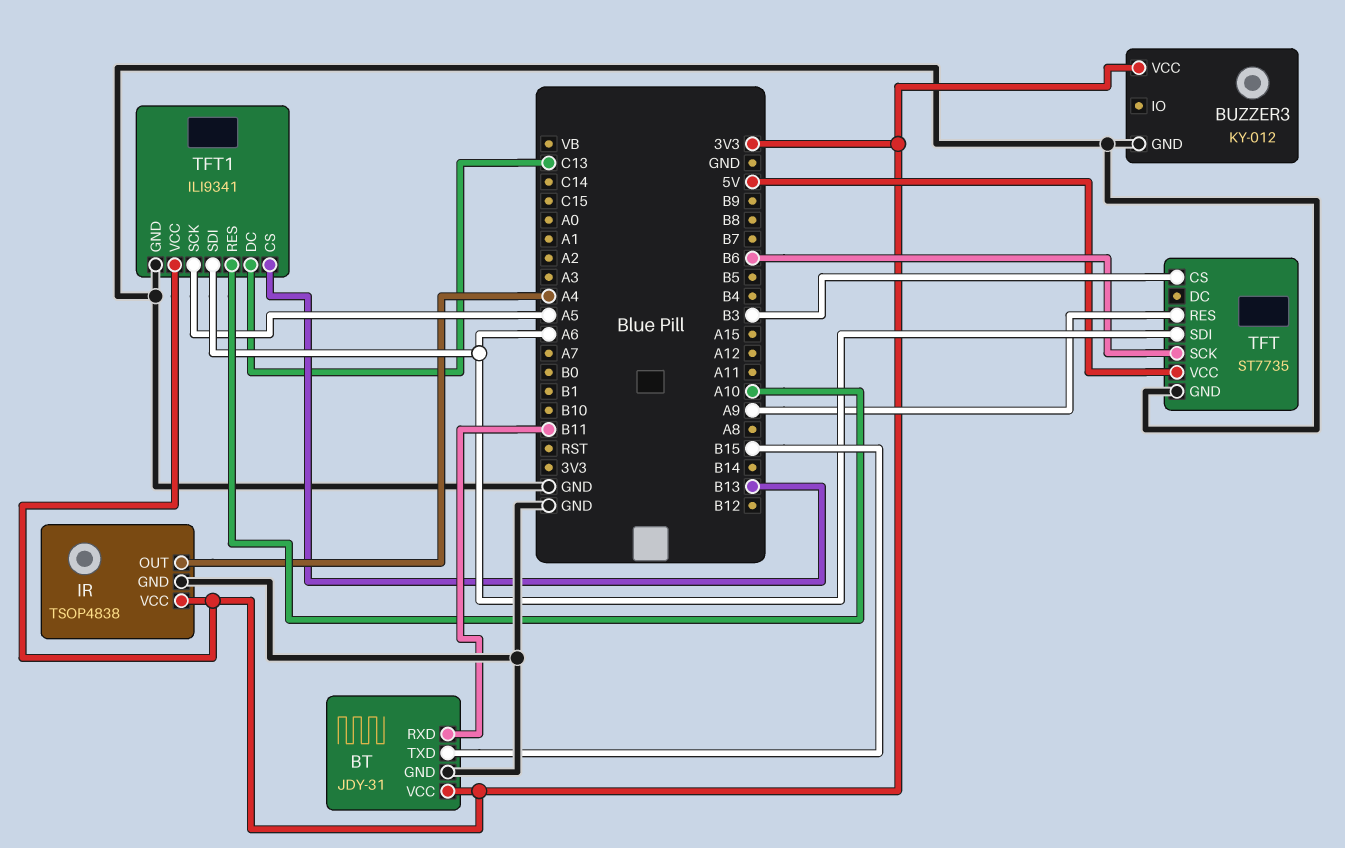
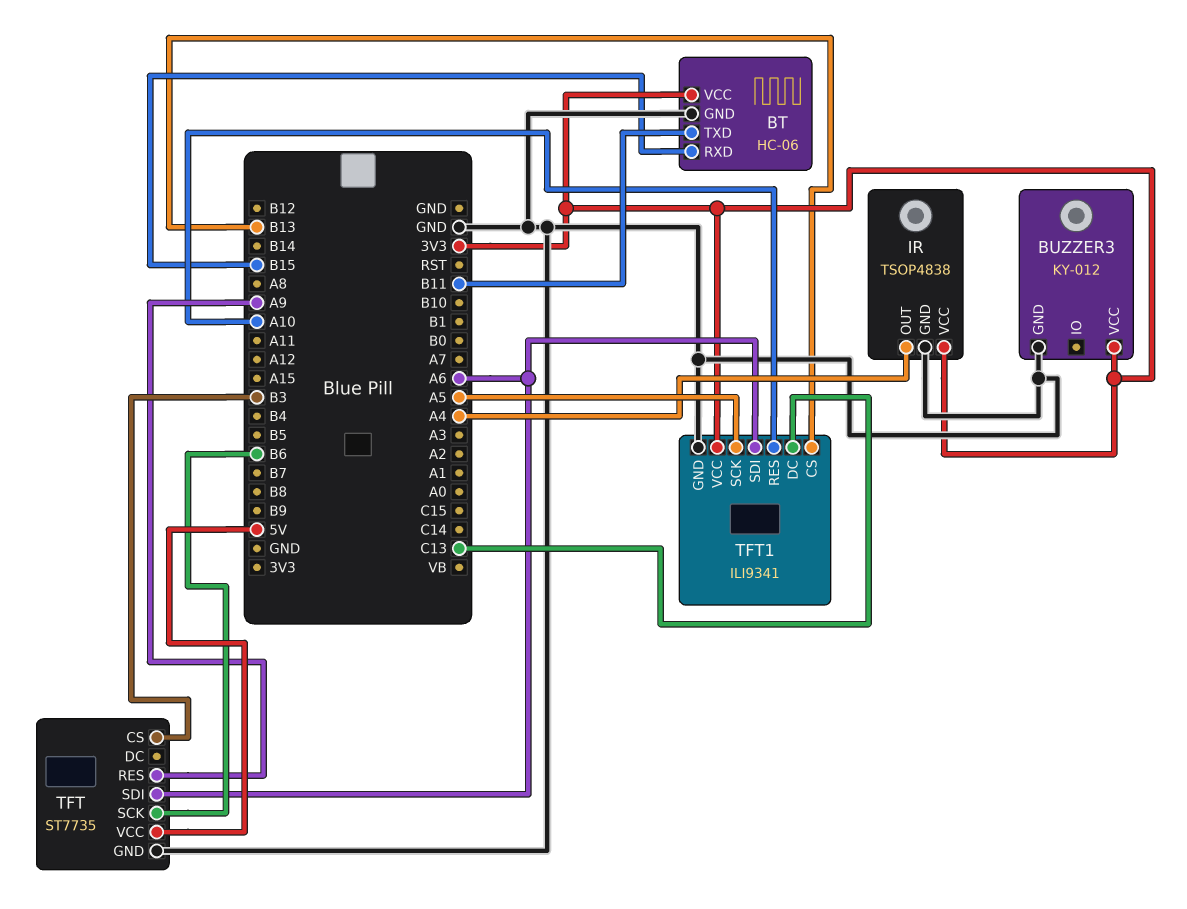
BT: JDY-31 -> HC-06
BT pin RXD: B11 -> B15
BT pin TXD: B15 -> B11

